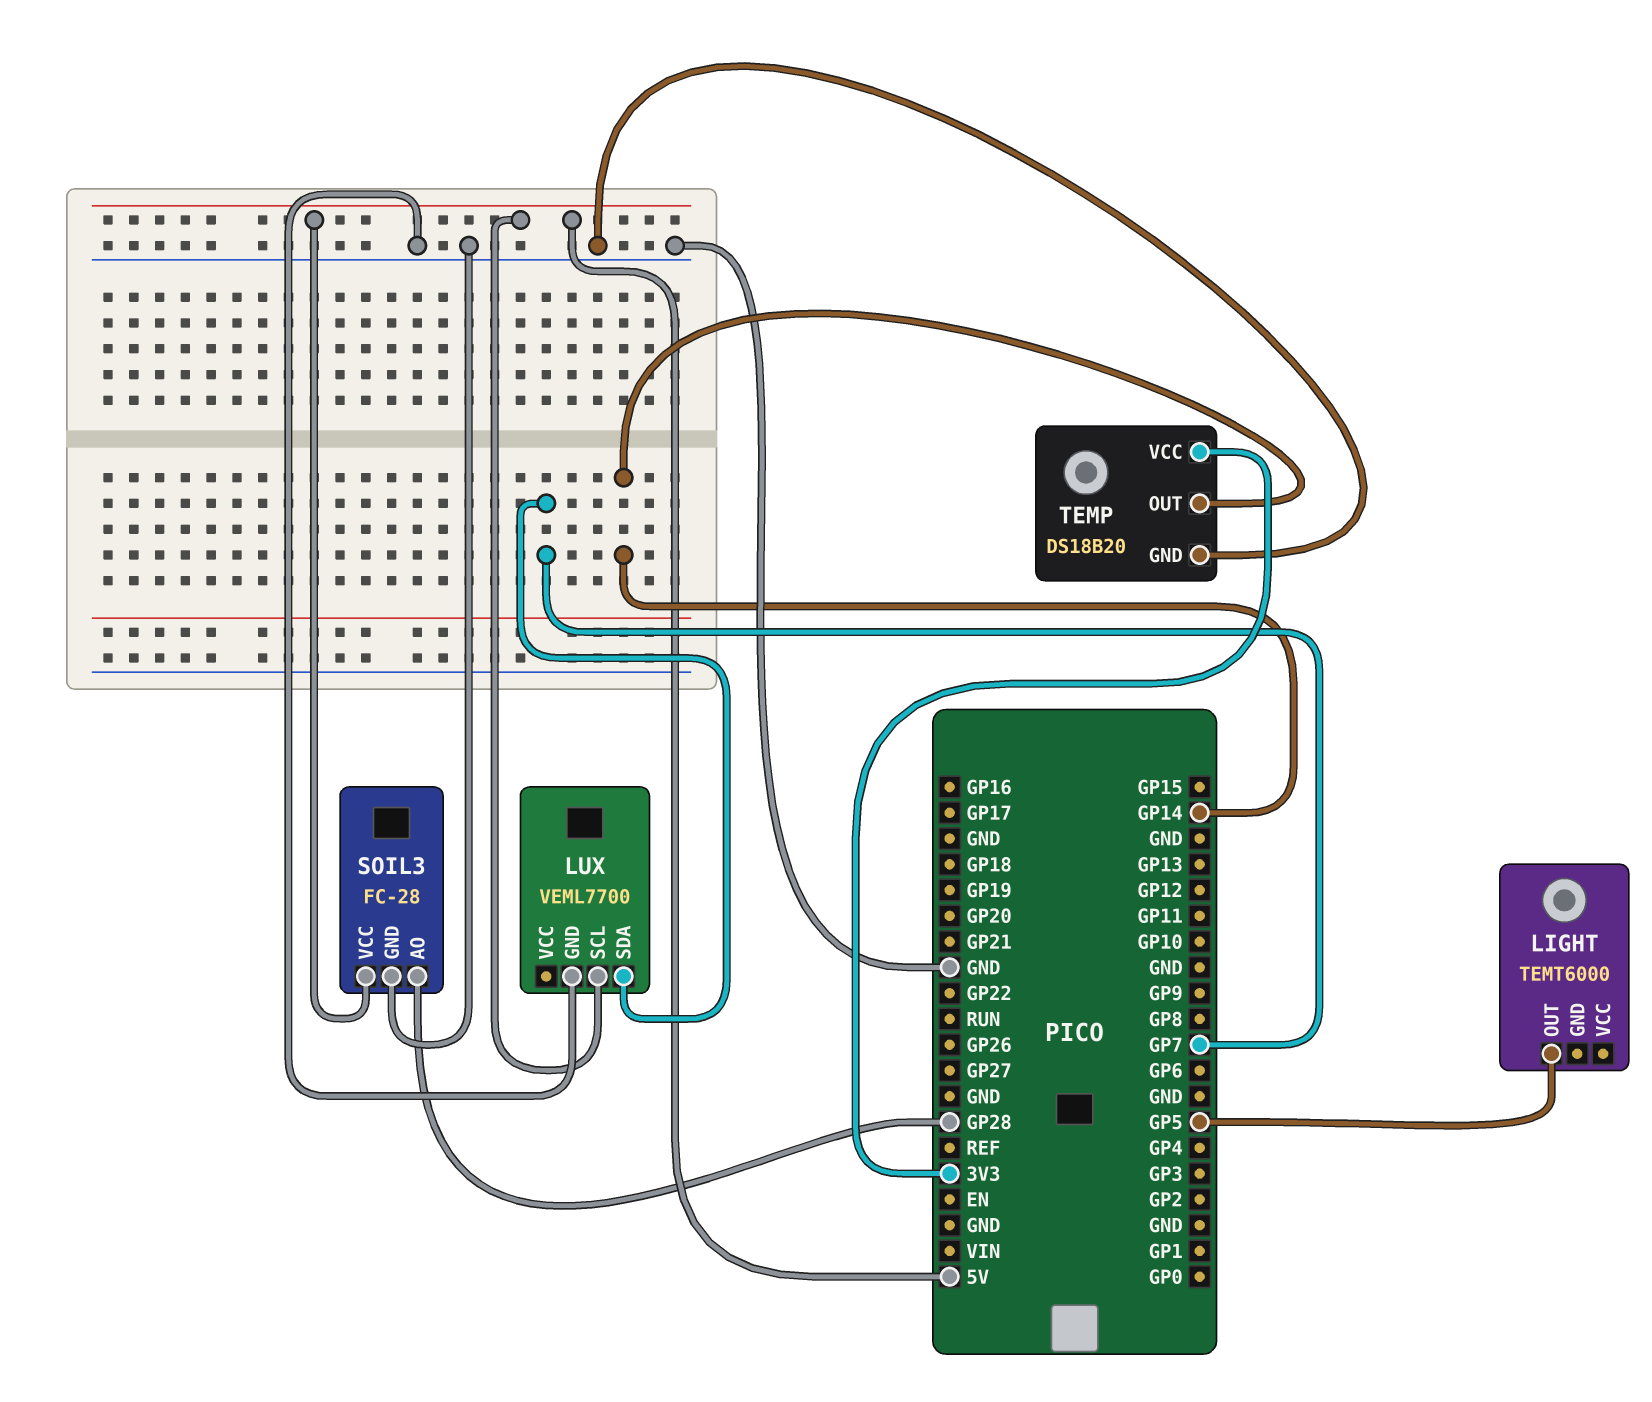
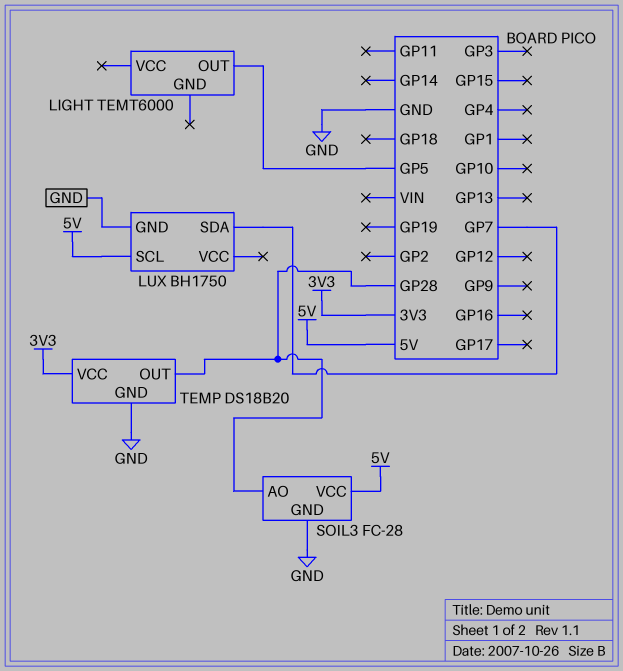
LUX: VEML7700 -> BH1750
TEMP pin OUT: GP14 -> GP28

